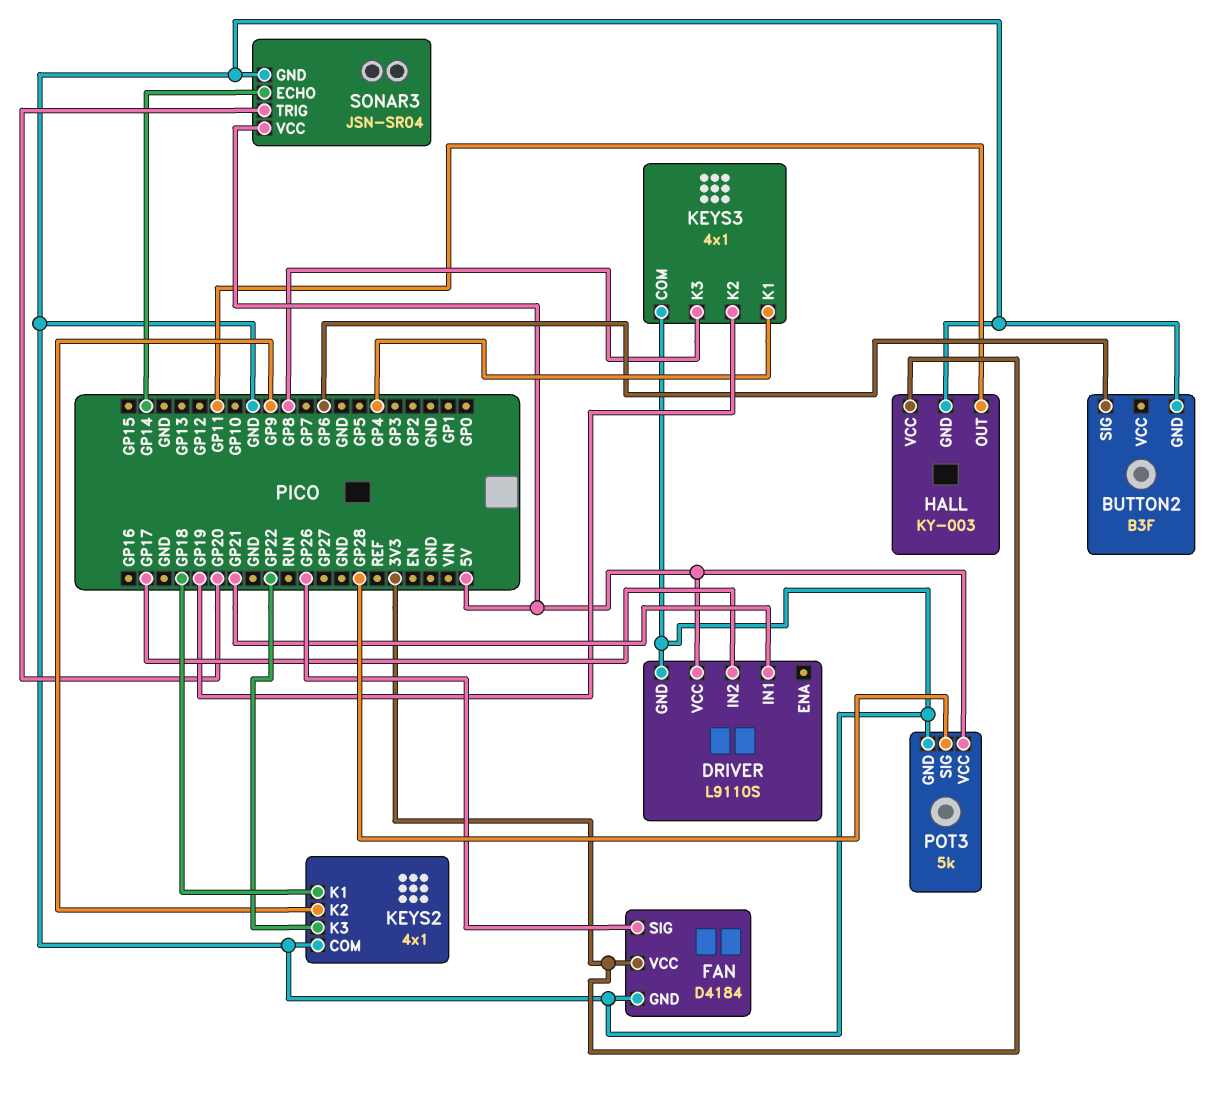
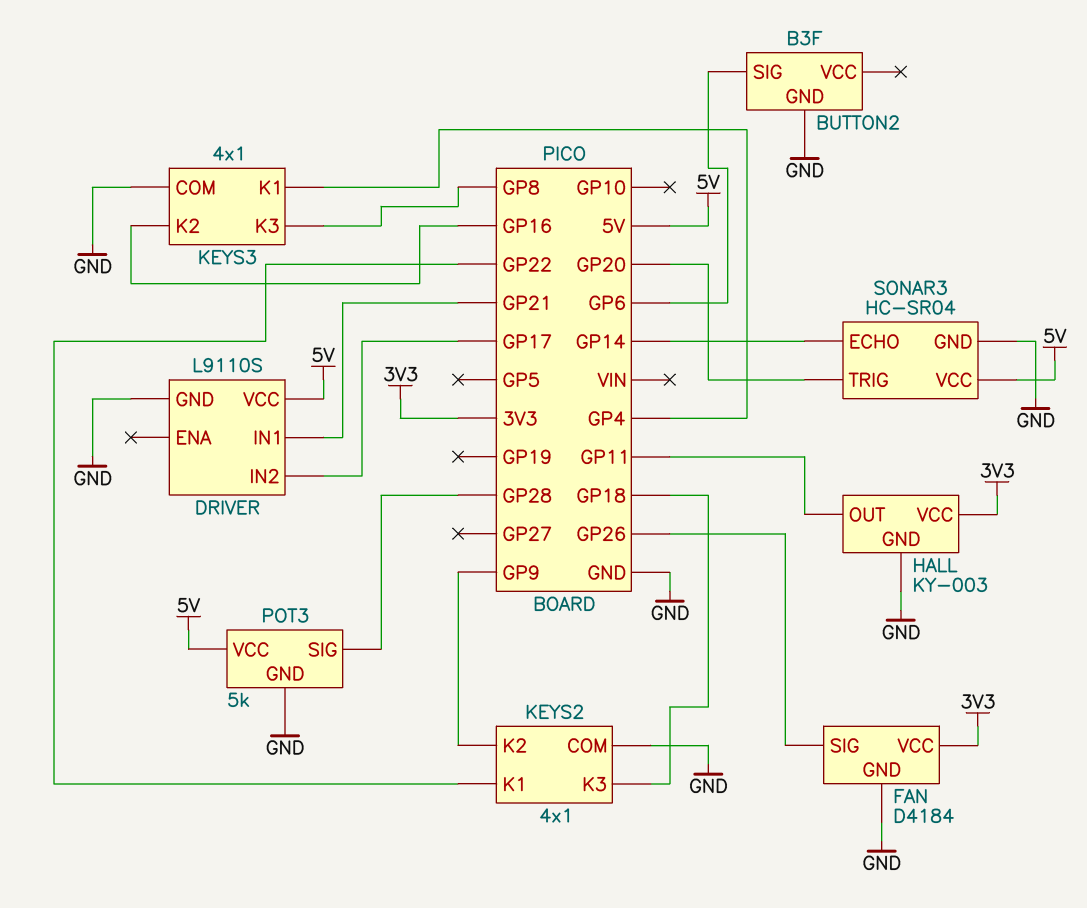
KEYS2 pin K1: GP18 -> GP22
KEYS2 pin K3: GP22 -> GP18
KEYS3 pin K2: GP19 -> GP16
SONAR3: JSN-SR04 -> HC-SR04

